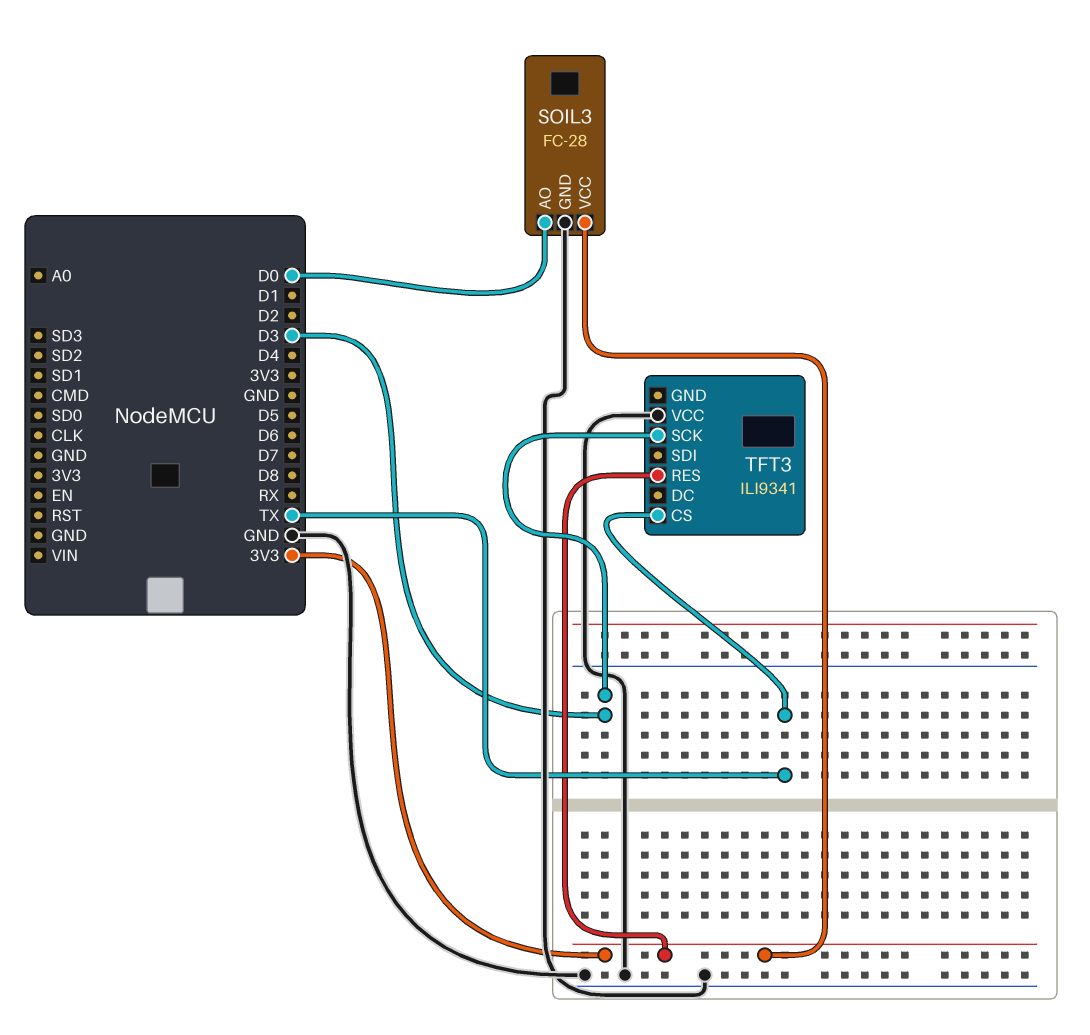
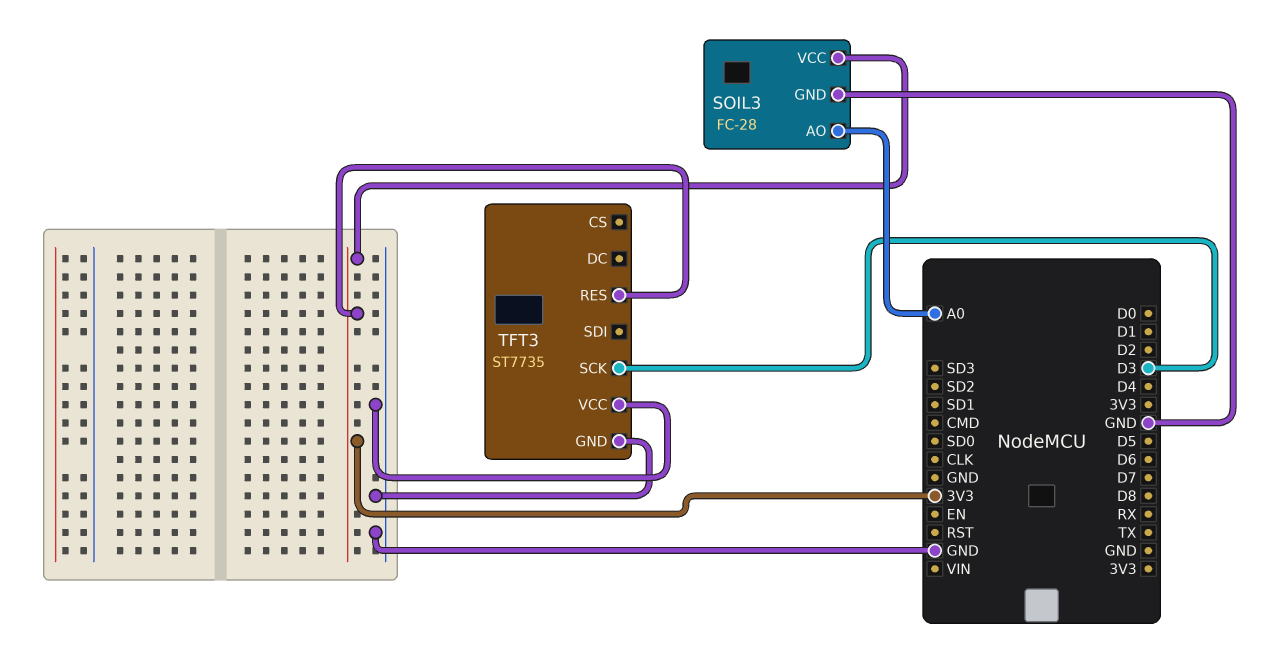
SOIL3 pin AO: D0 -> A0
TFT3: ILI9341 -> ST7735
TFT3 pin CS: TX -> none
TFT3 pin GND: none -> GND

